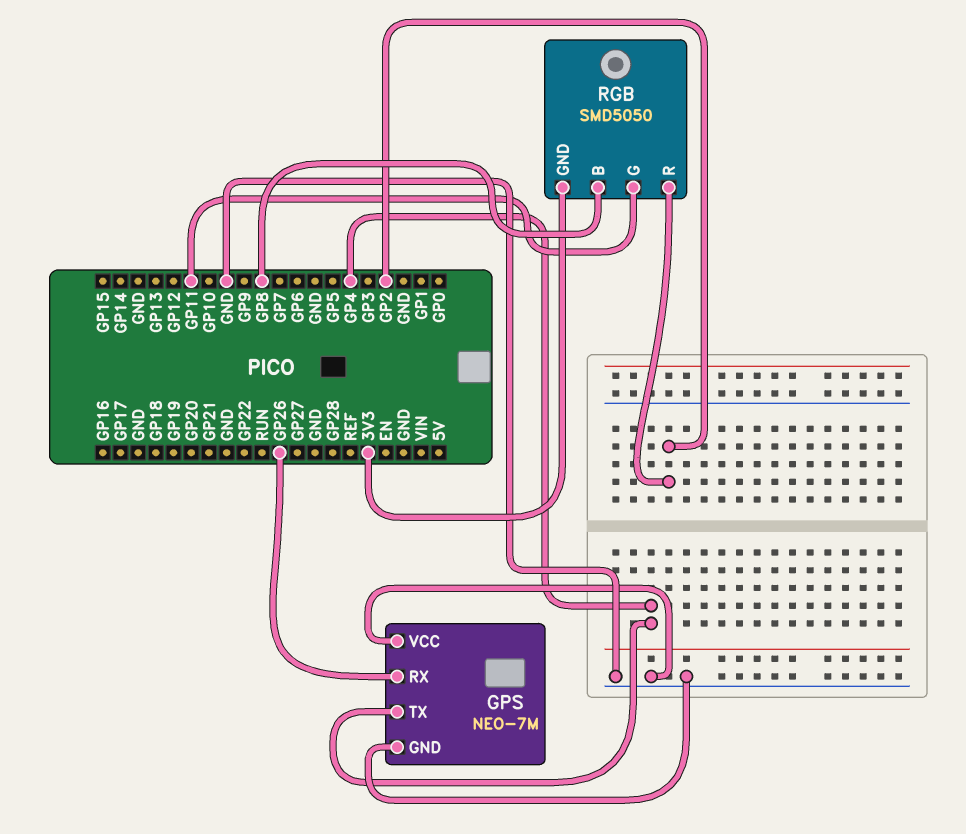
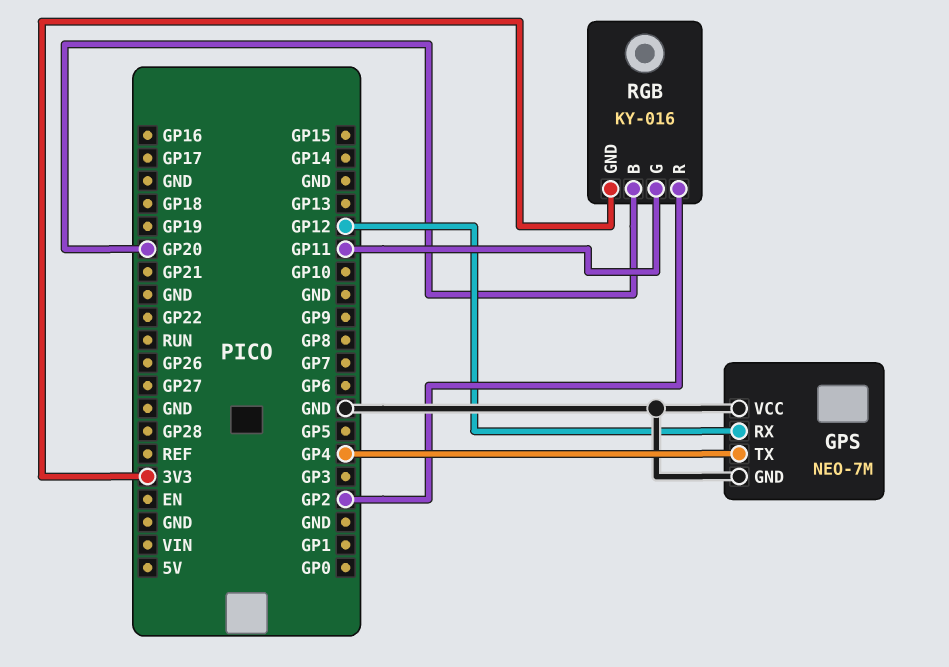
GPS pin RX: GP26 -> GP12
RGB: SMD5050 -> KY-016
RGB pin B: GP8 -> GP20

